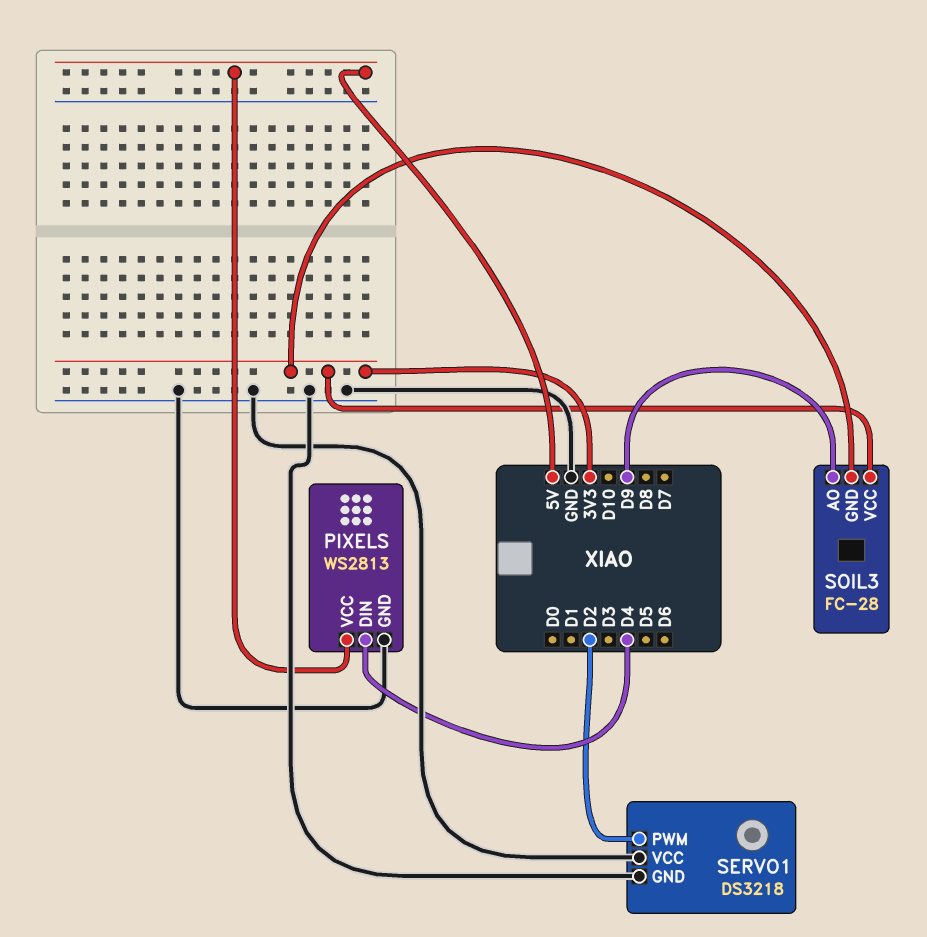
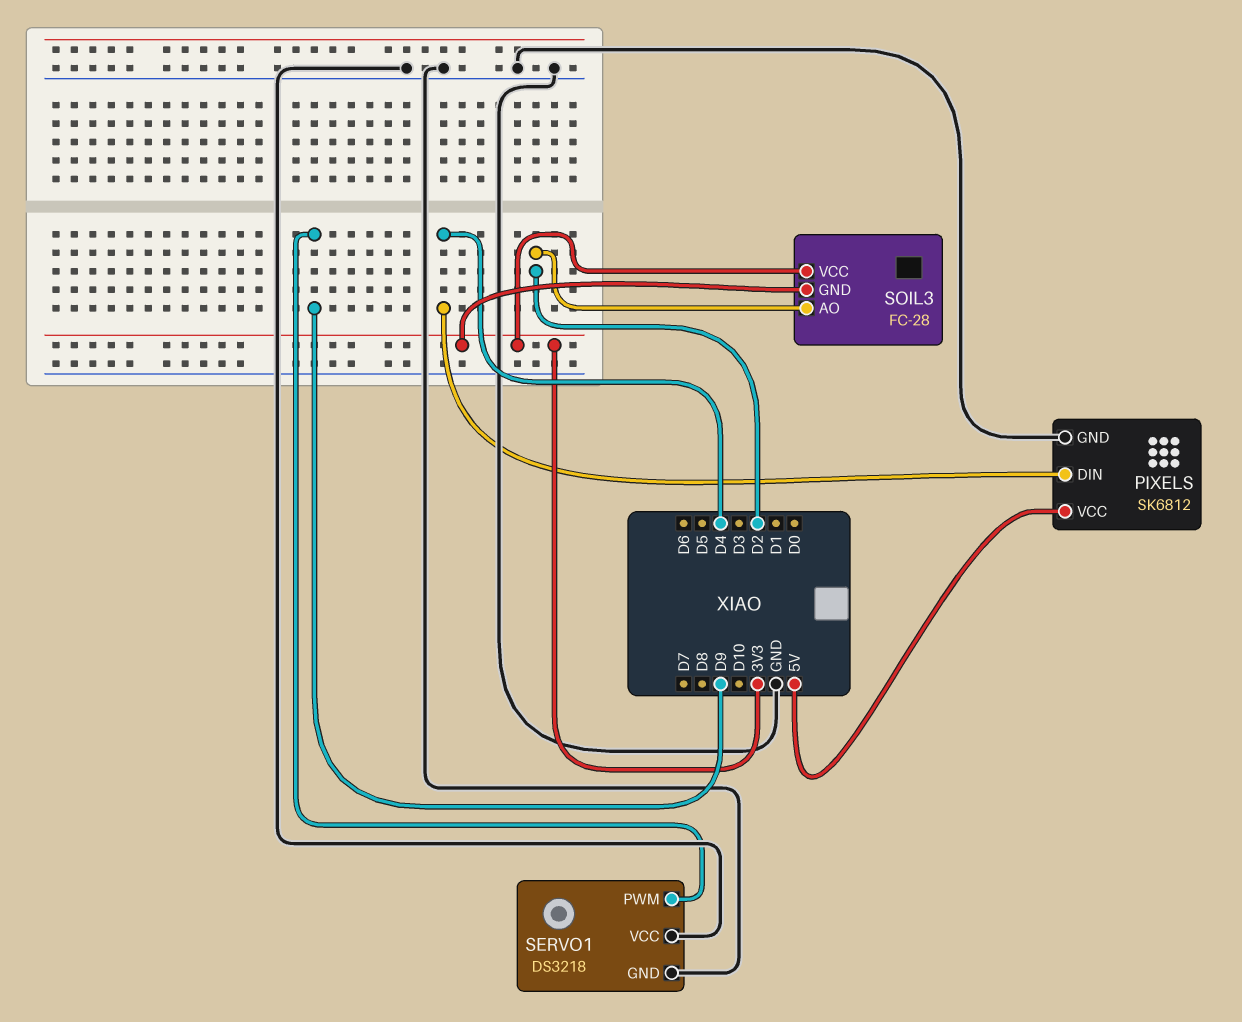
PIXELS: WS2813 -> SK6812
SERVO1 pin PWM: D2 -> D9
SOIL3 pin AO: D9 -> D2

